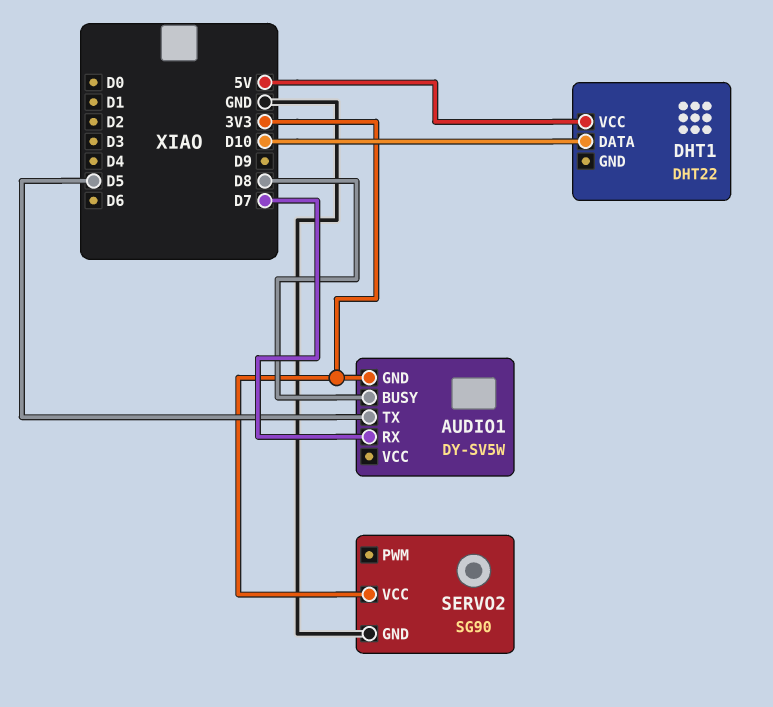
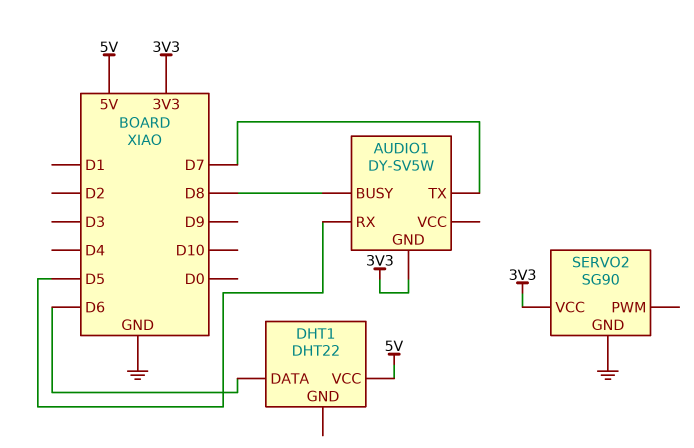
AUDIO1 pin RX: D7 -> D5
AUDIO1 pin TX: D5 -> D7
DHT1 pin DATA: D10 -> D6

